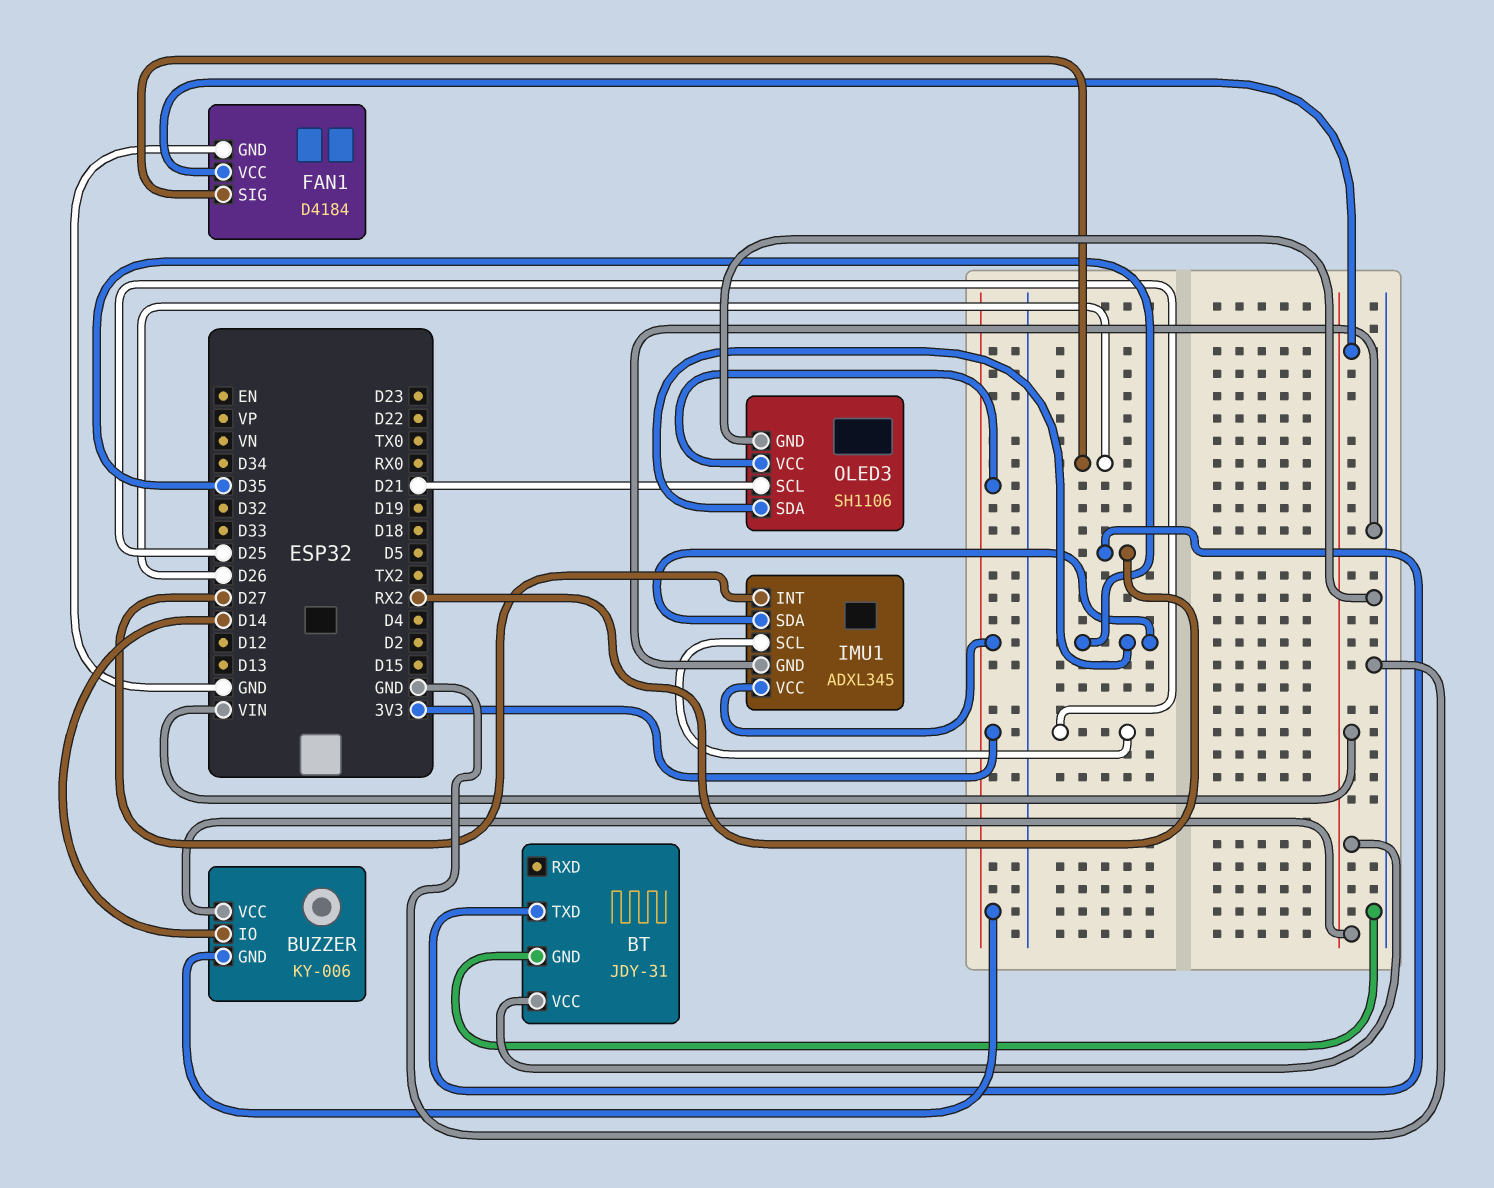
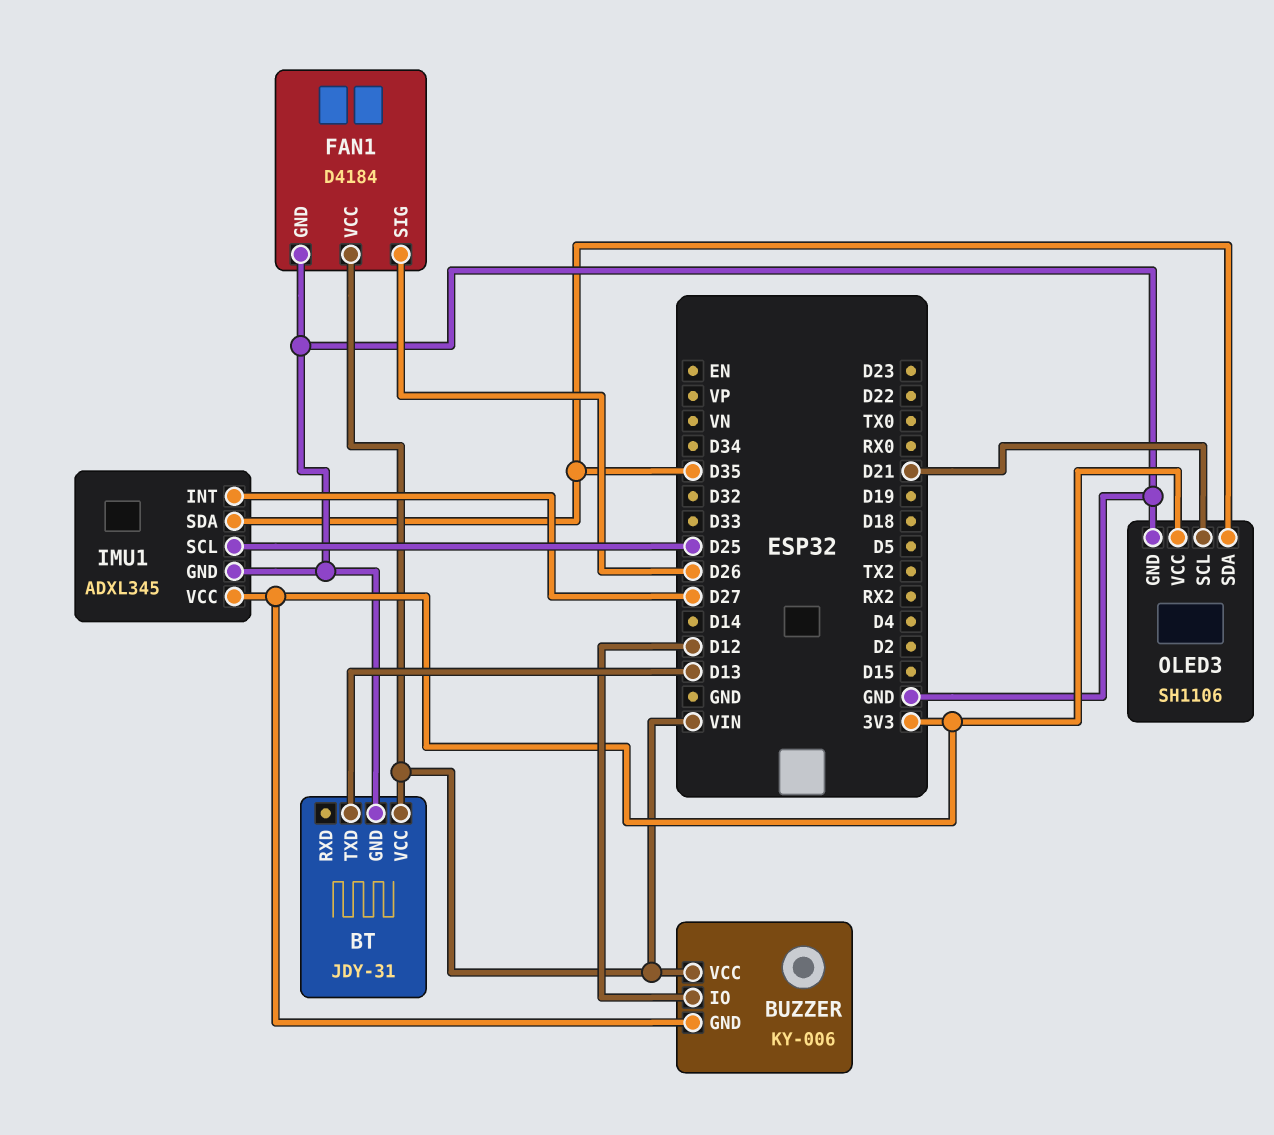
BT pin TXD: RX2 -> D13
BUZZER pin IO: D14 -> D12

